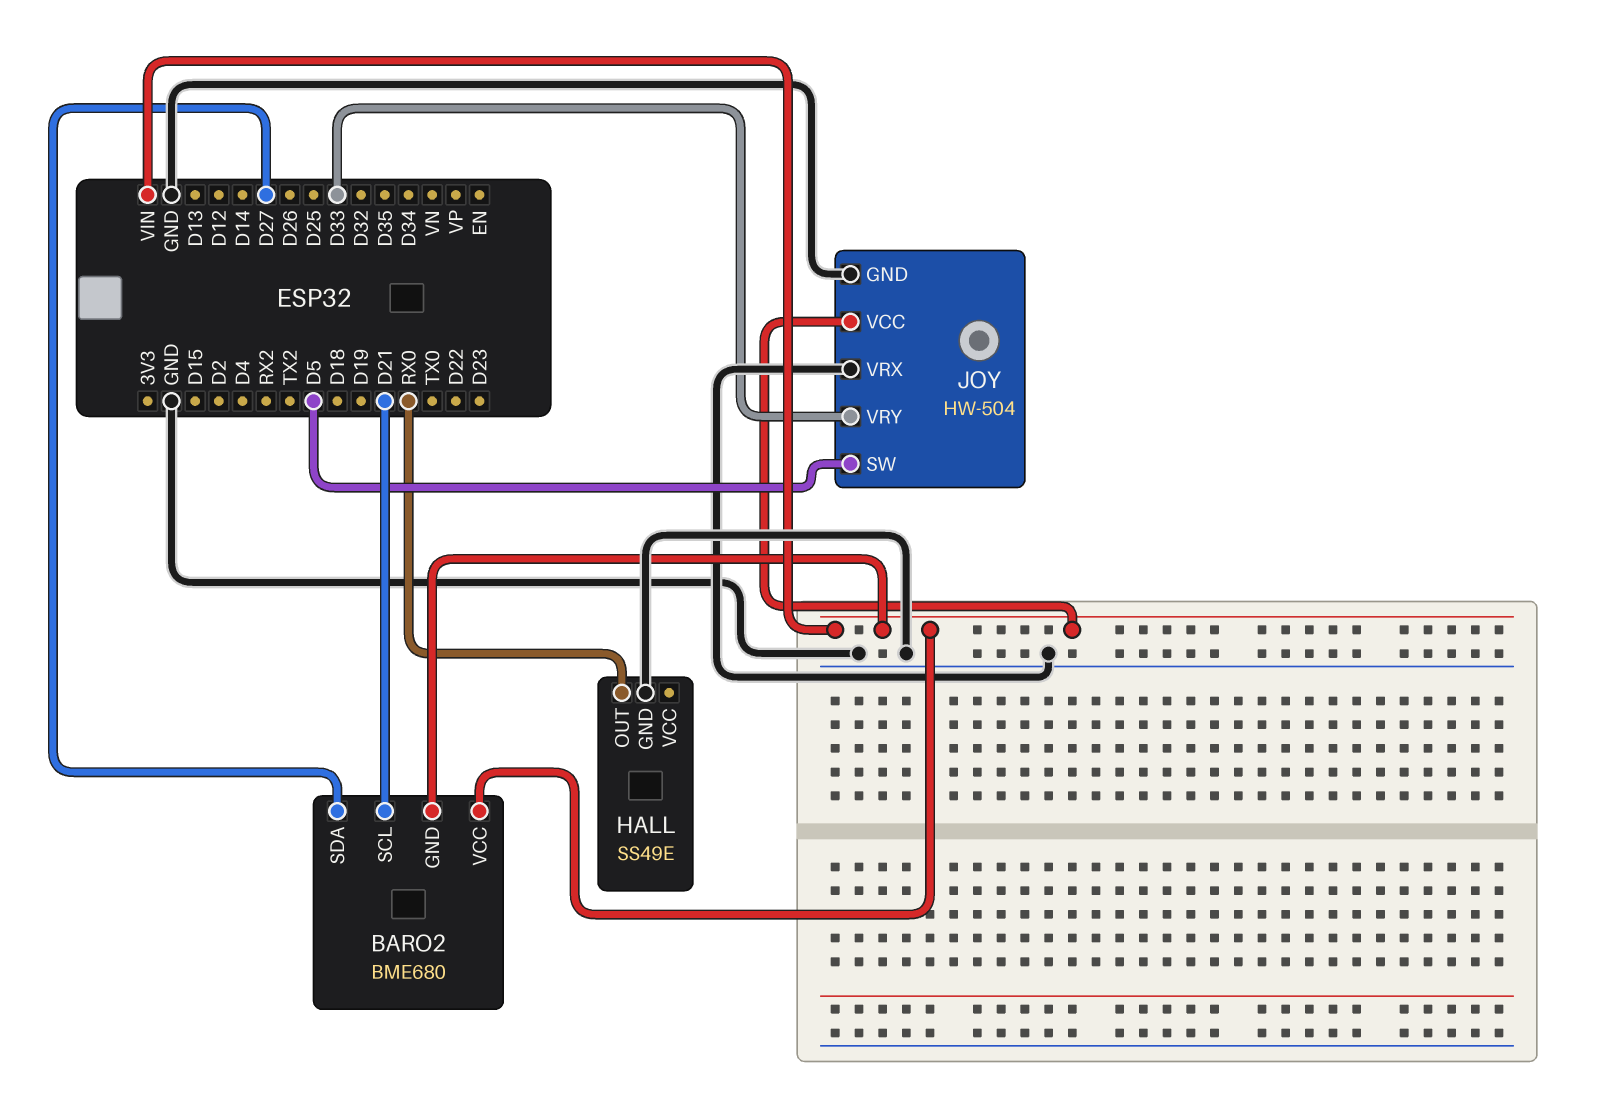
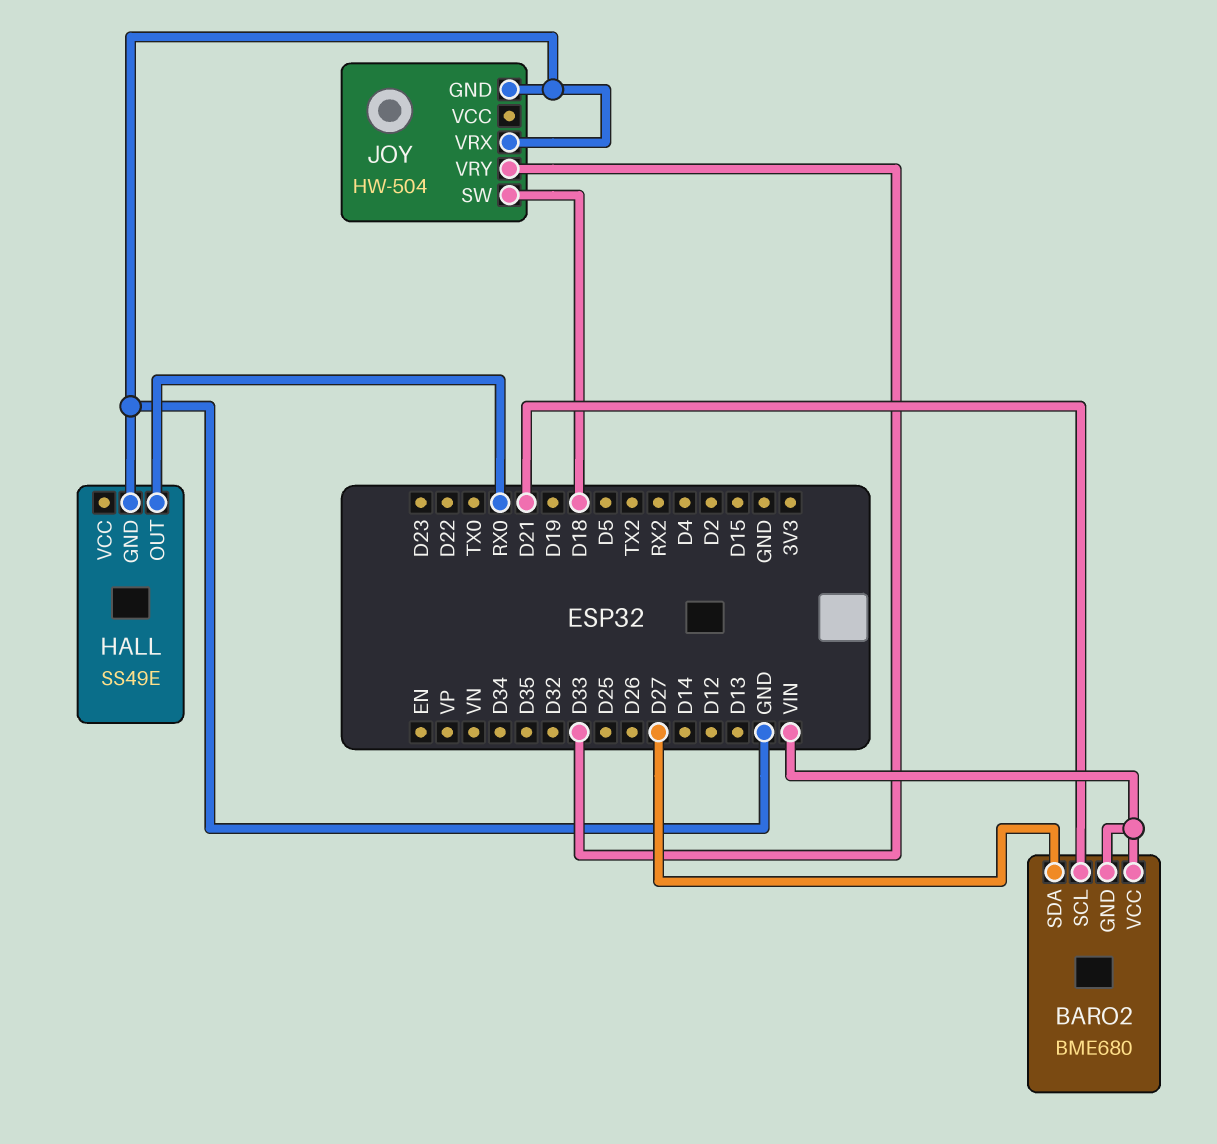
JOY pin SW: D5 -> D18
JOY pin VCC: VIN -> none

